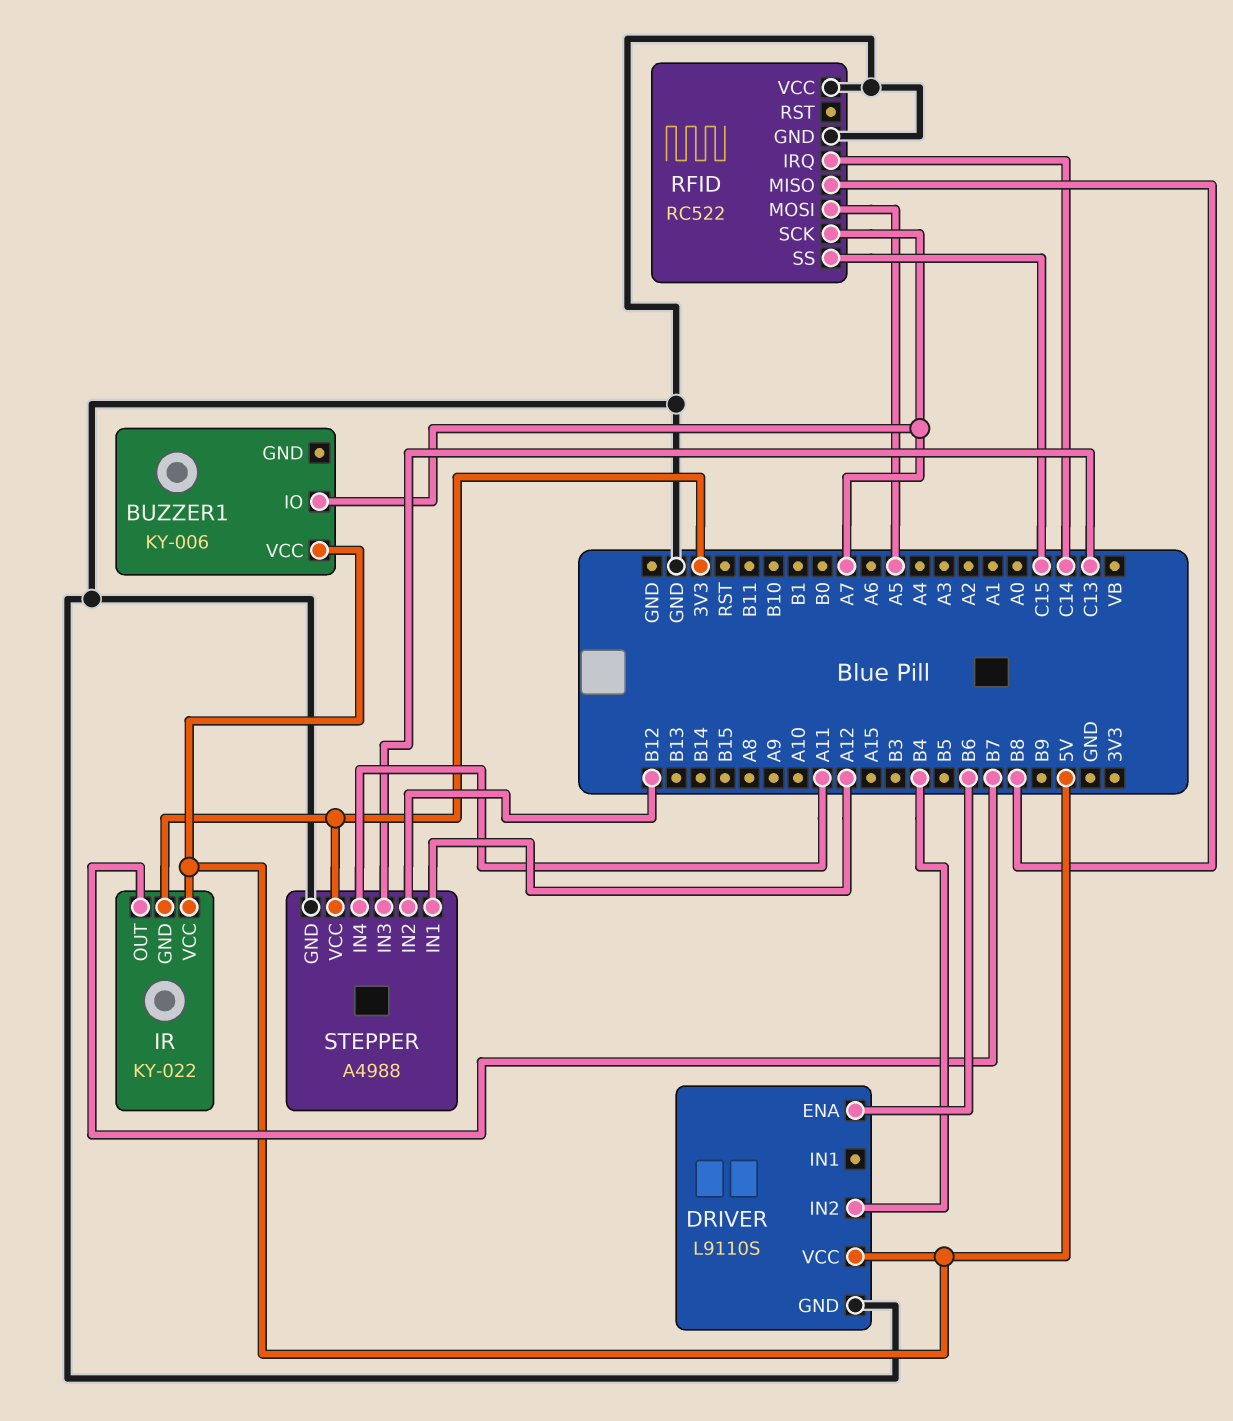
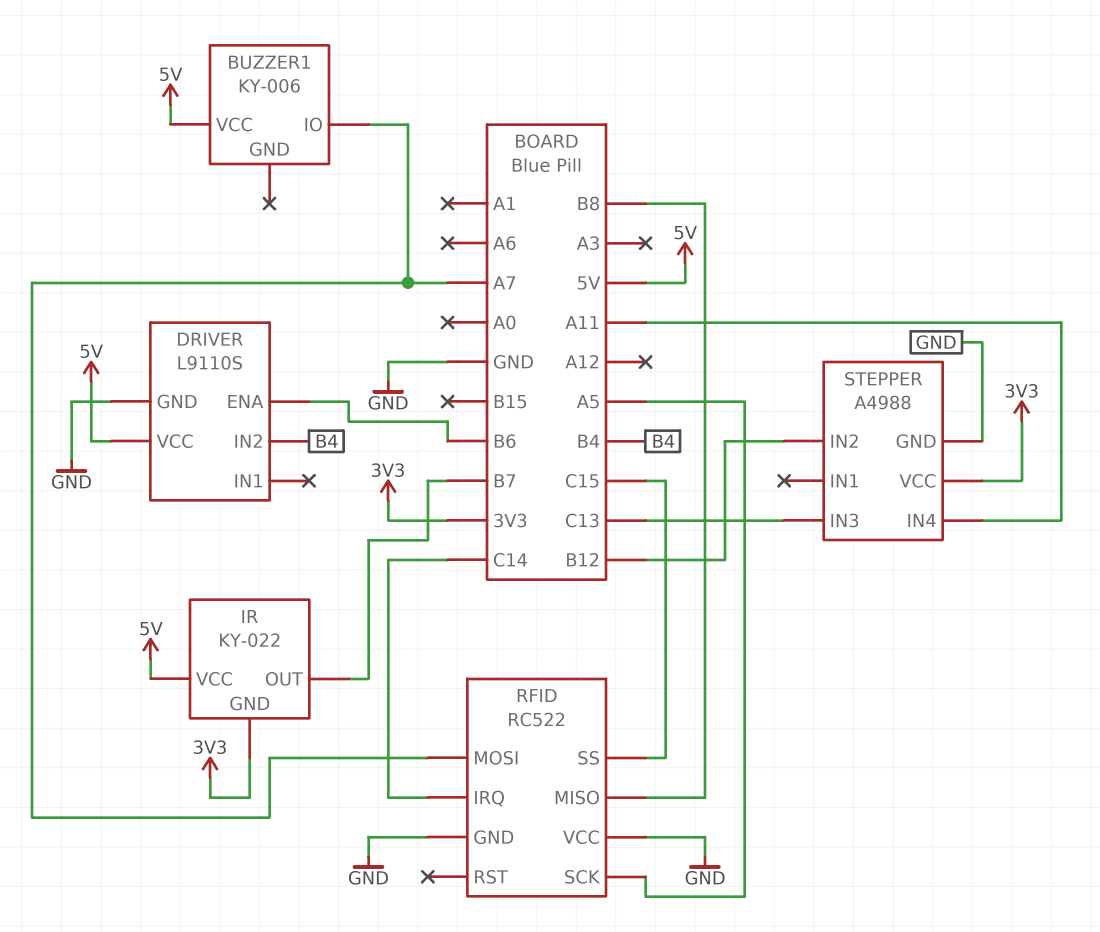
RFID pin MOSI: A5 -> A7
RFID pin SCK: A7 -> A5
STEPPER pin IN1: A12 -> none

